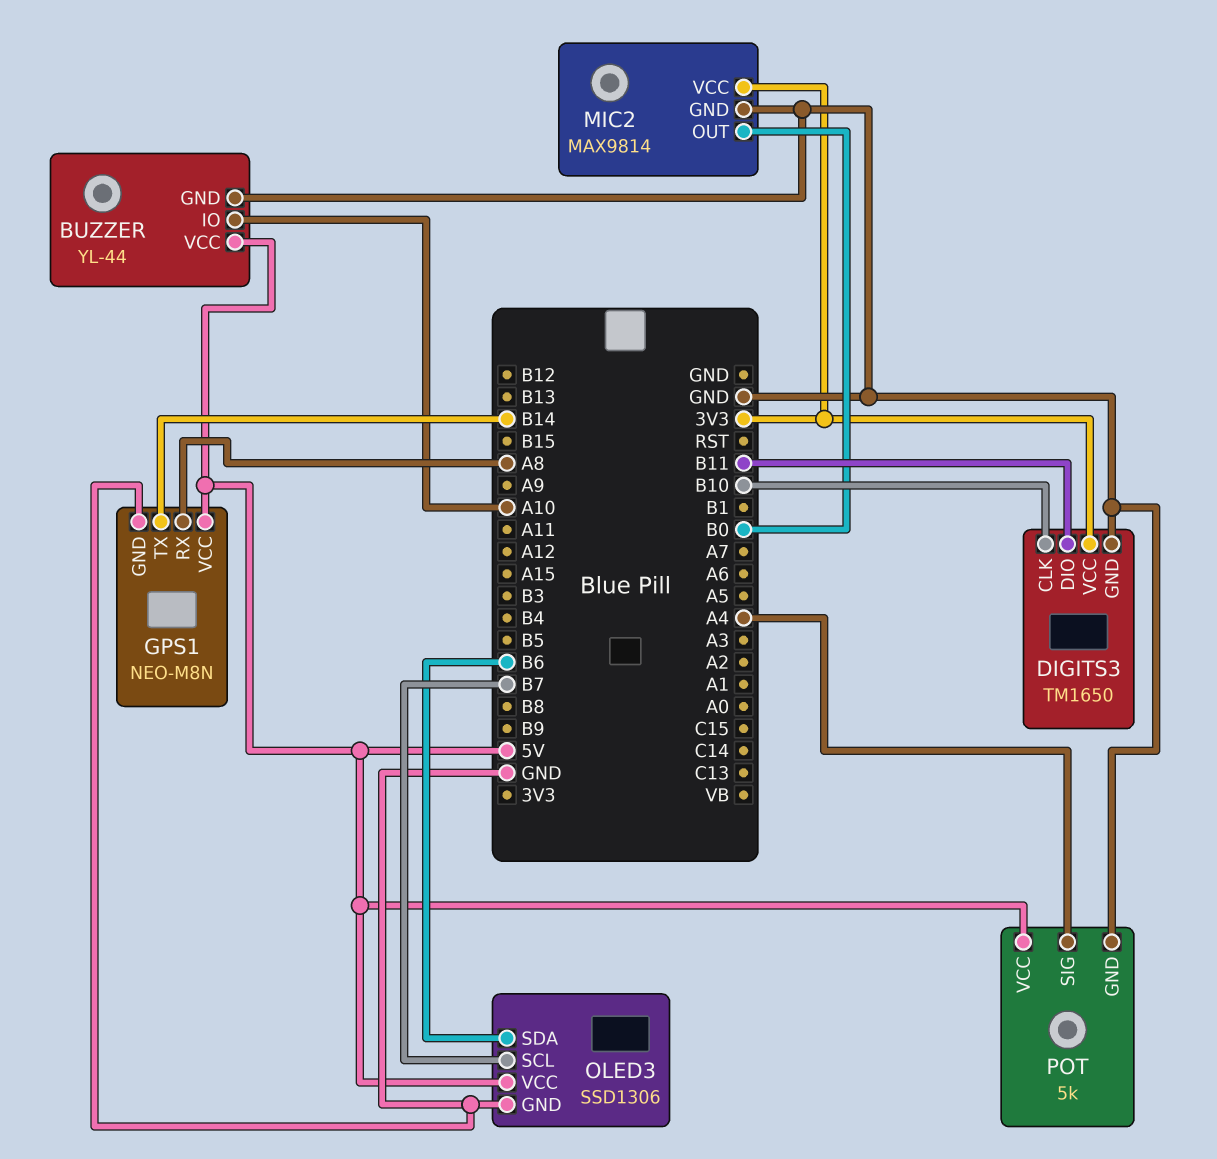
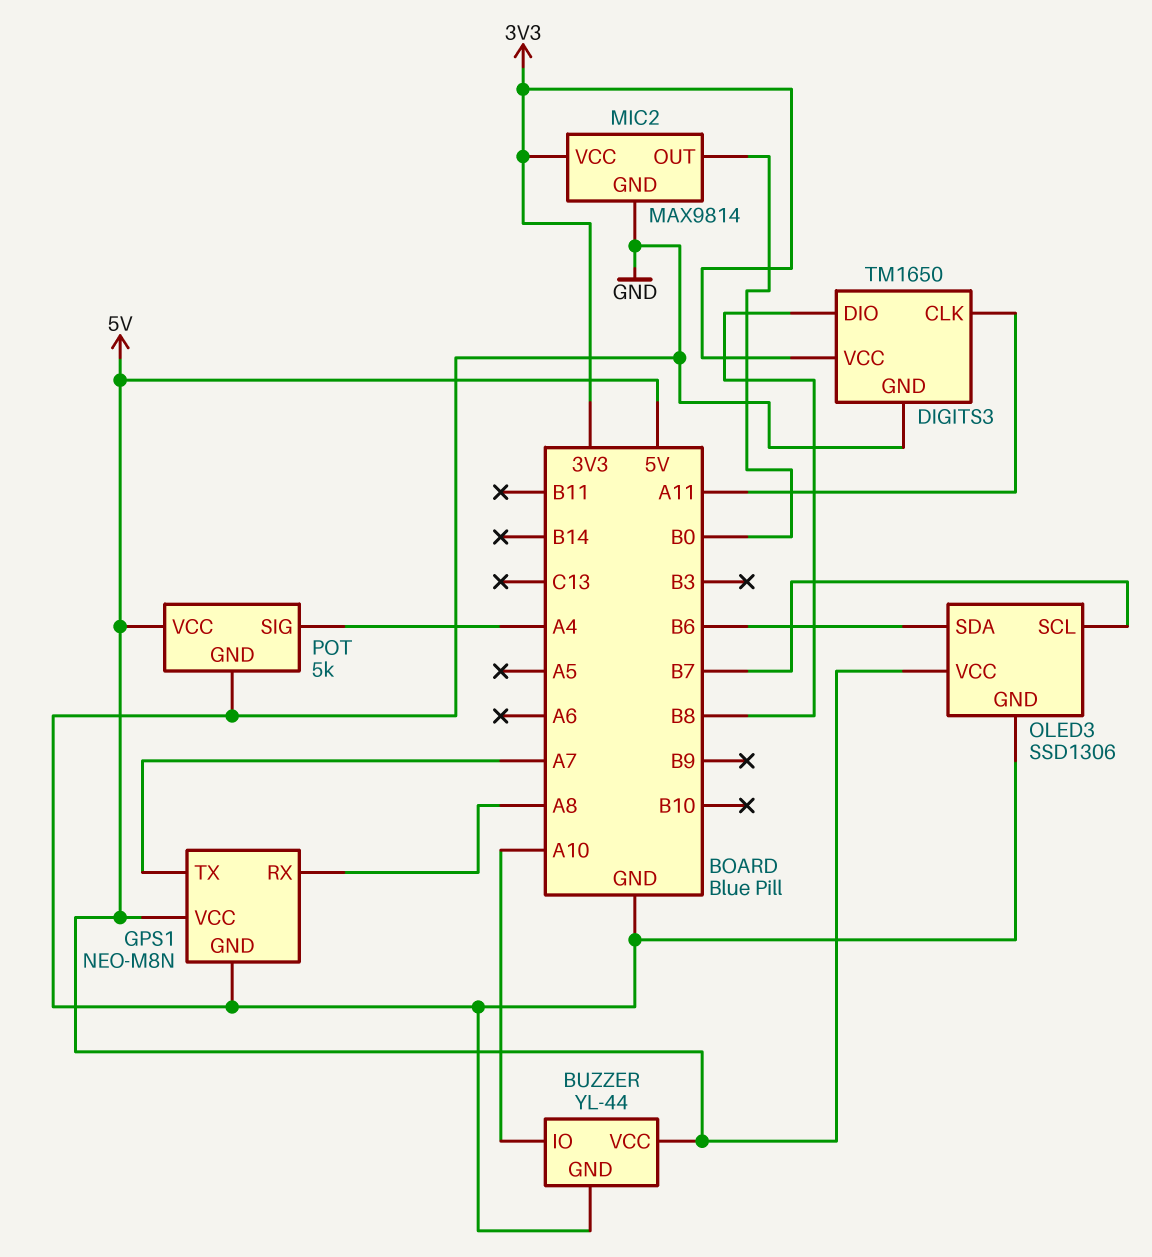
DIGITS3 pin CLK: B10 -> A11
DIGITS3 pin DIO: B11 -> B8
GPS1 pin TX: B14 -> A7

